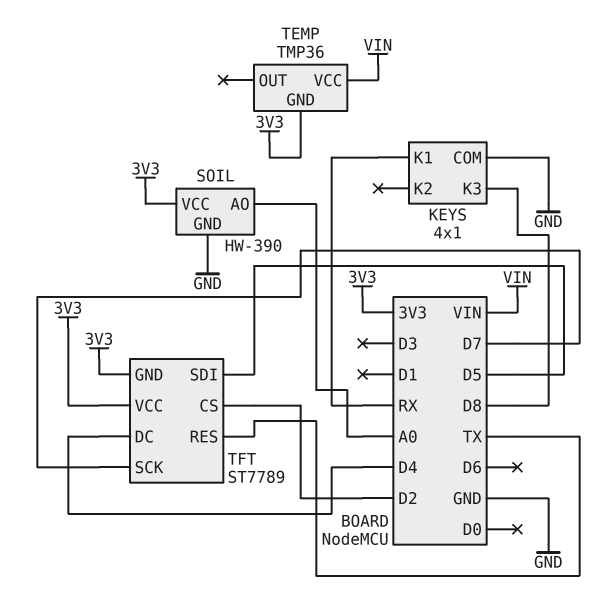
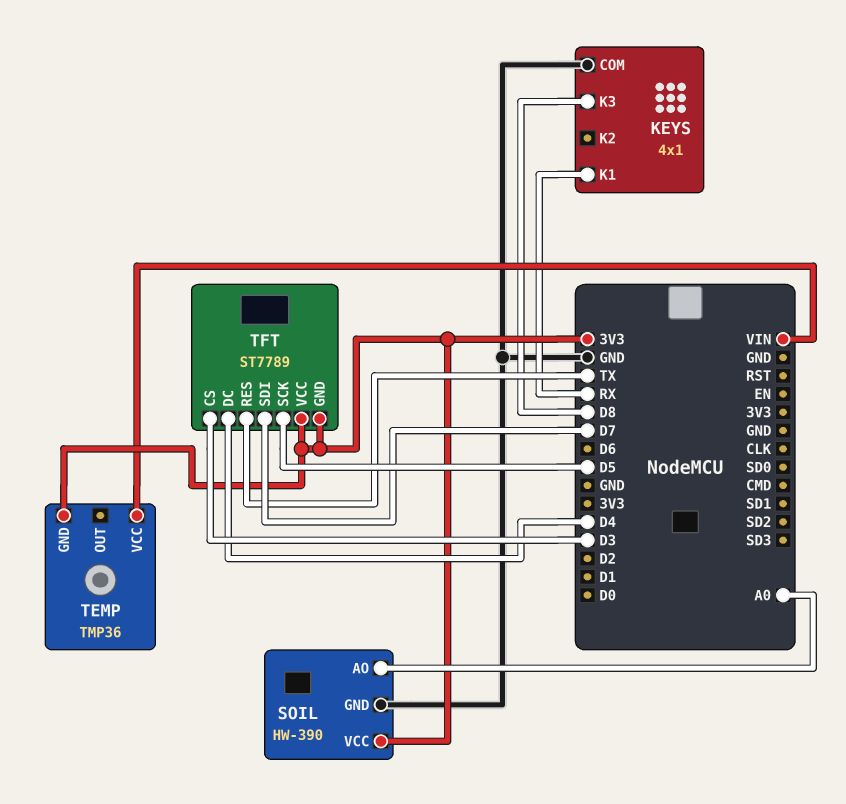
TFT pin CS: D2 -> D3
TFT pin SCK: D7 -> D5
TFT pin SDI: D5 -> D7

